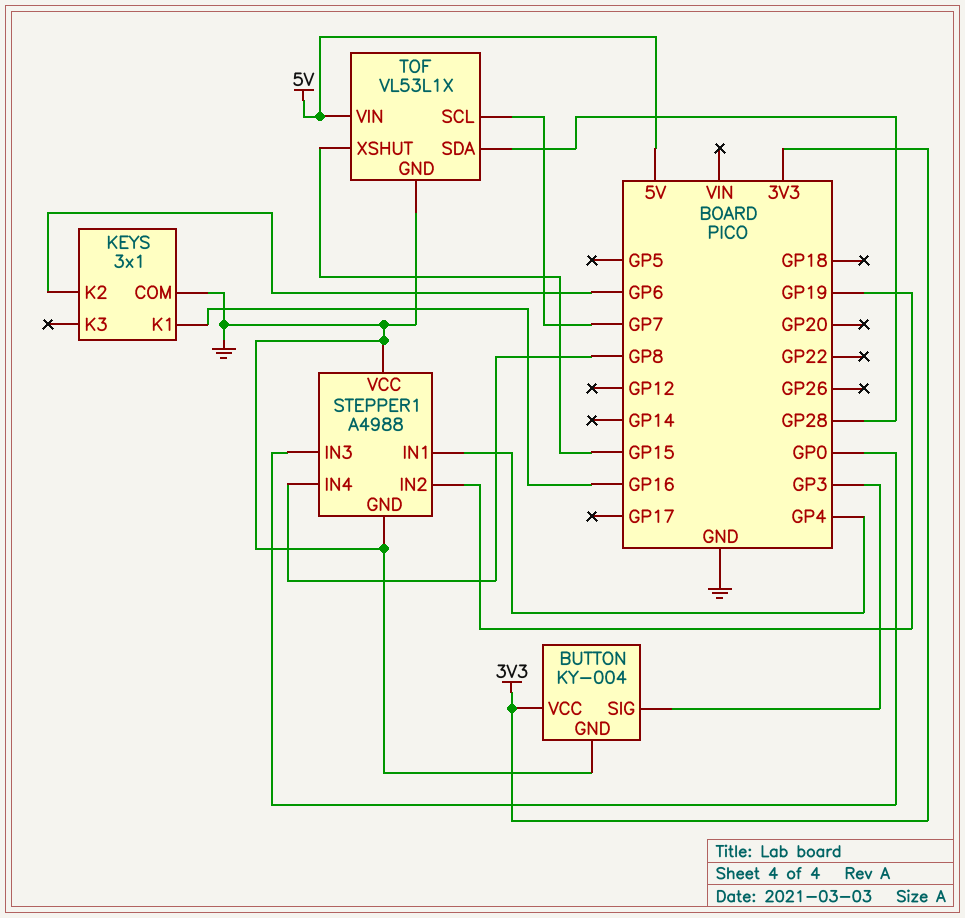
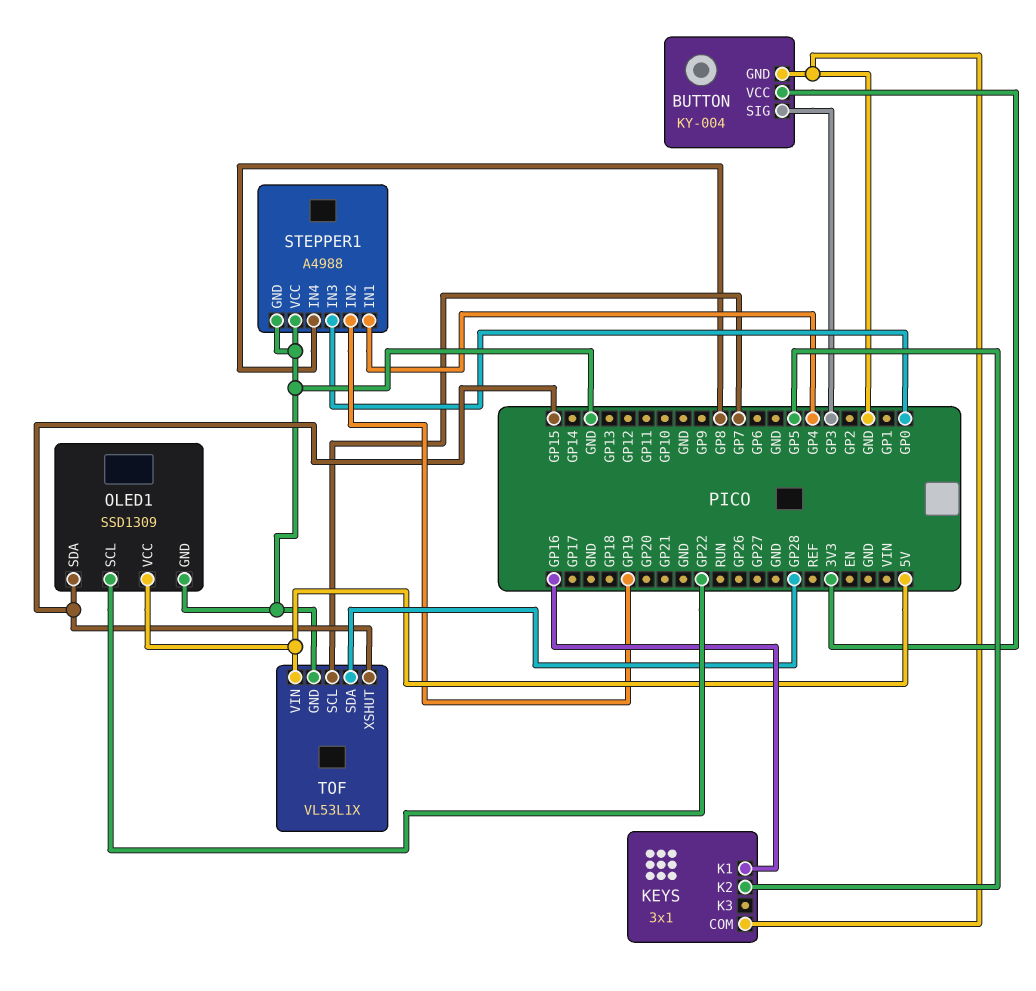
KEYS pin K2: GP6 -> GP5
OLED1: none -> SSD1309
OLED1 pin GND: none -> GND
OLED1 pin SCL: none -> GP22
OLED1 pin SDA: none -> GP15
OLED1 pin VCC: none -> 5V

